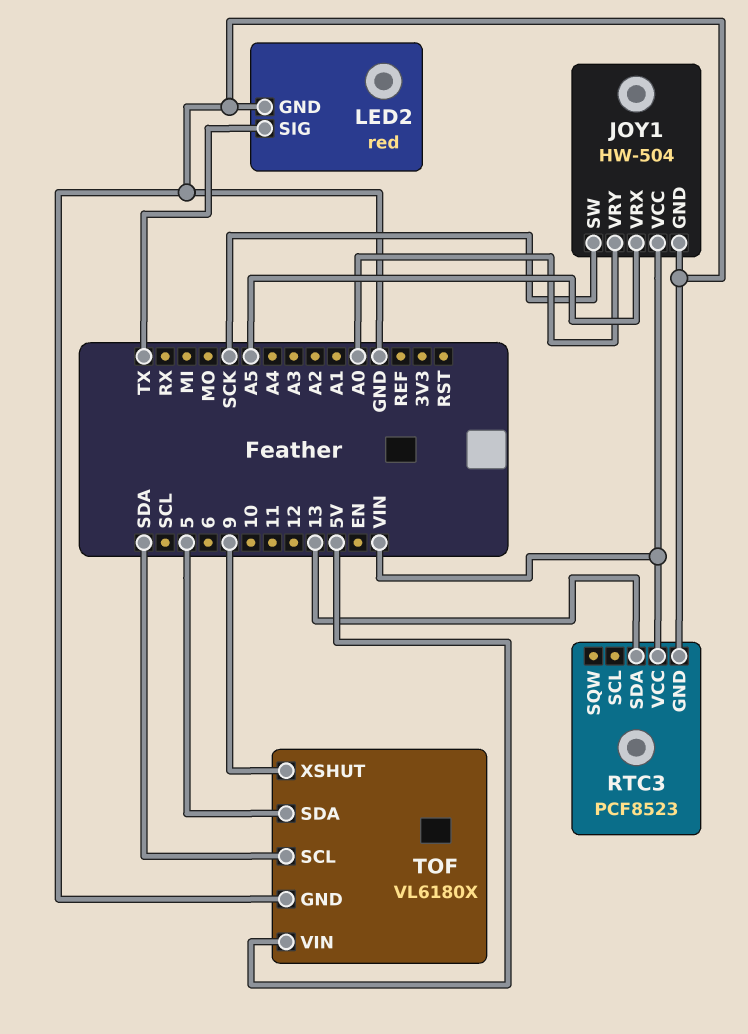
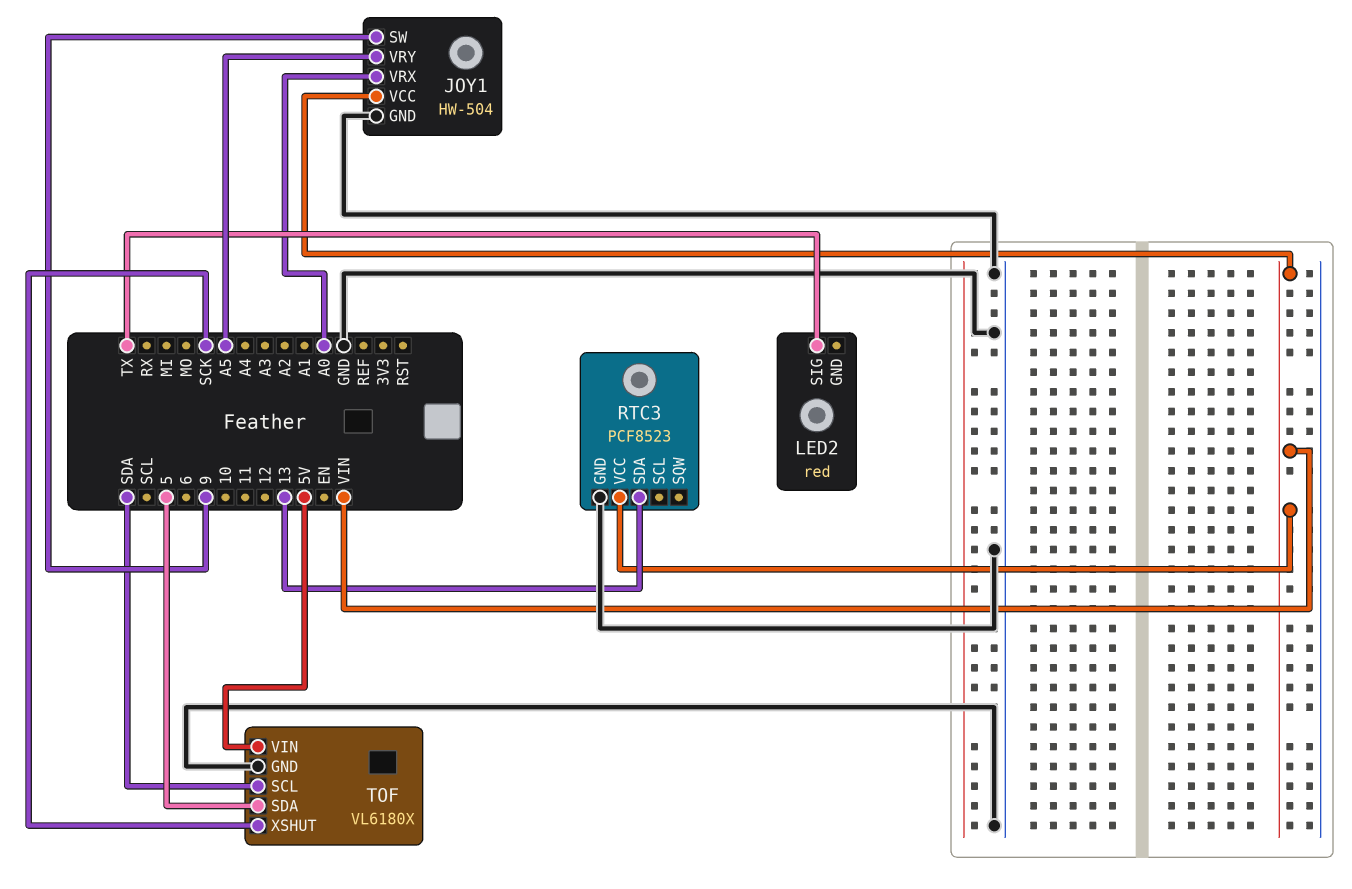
JOY1 pin SW: SCK -> 9
JOY1 pin VRX: A5 -> A0
JOY1 pin VRY: A0 -> A5
LED2 pin GND: GND -> none
TOF pin XSHUT: 9 -> SCK

